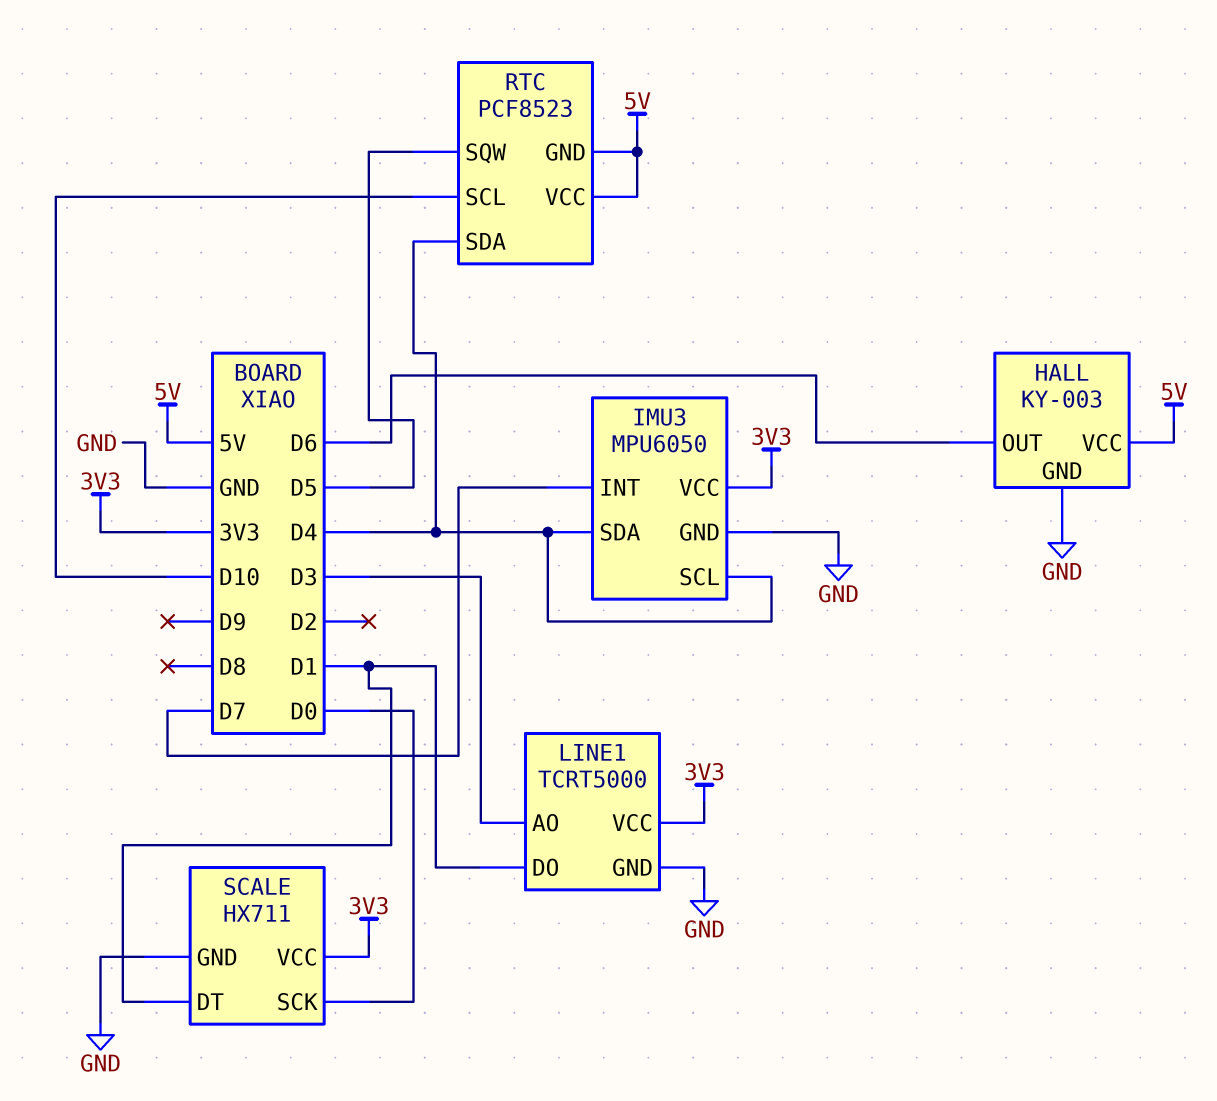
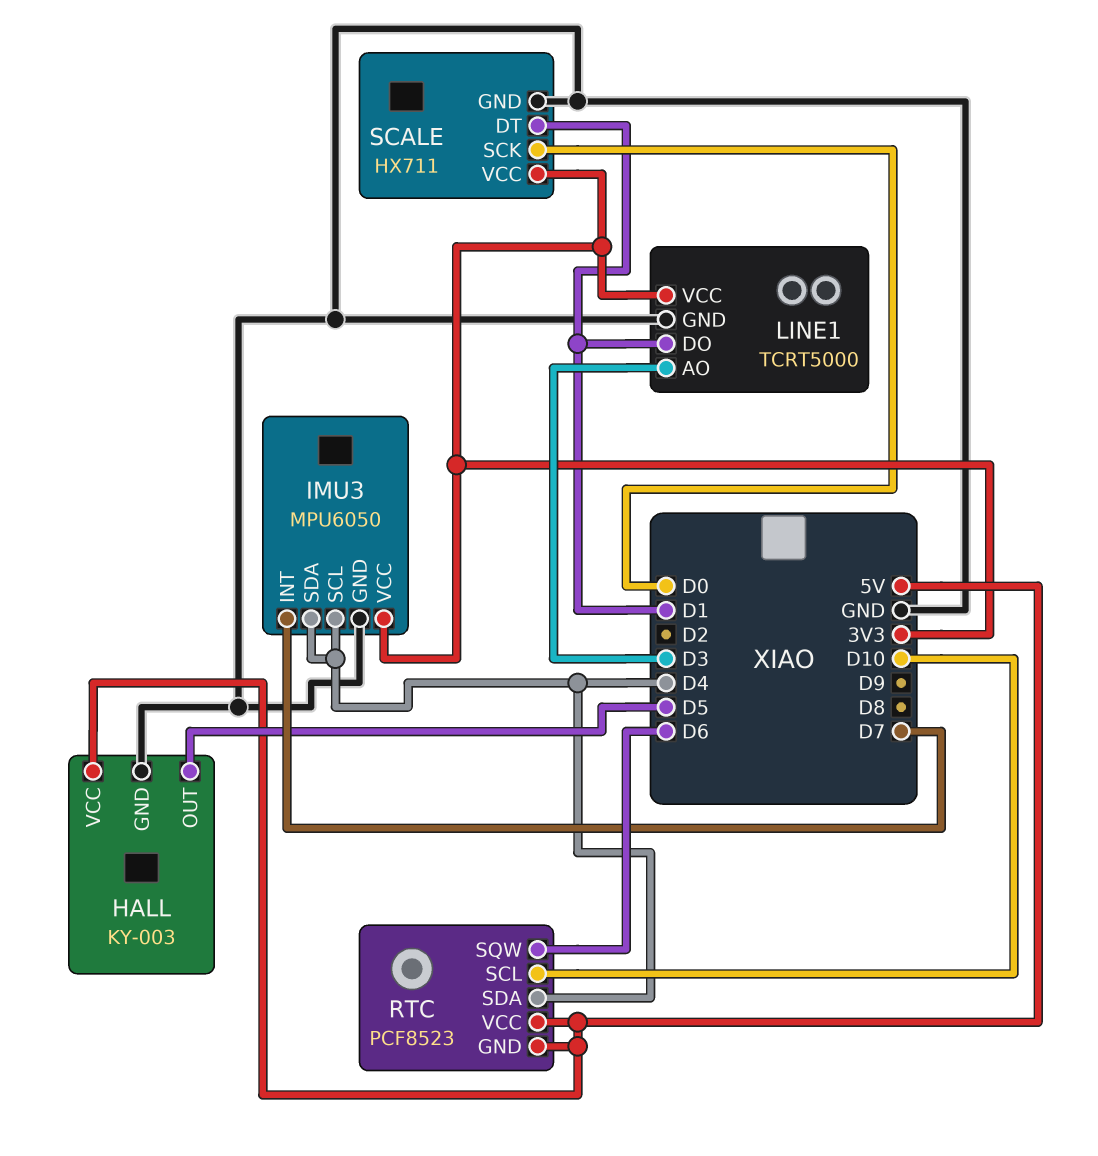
HALL pin OUT: D6 -> D5
RTC pin SQW: D5 -> D6

